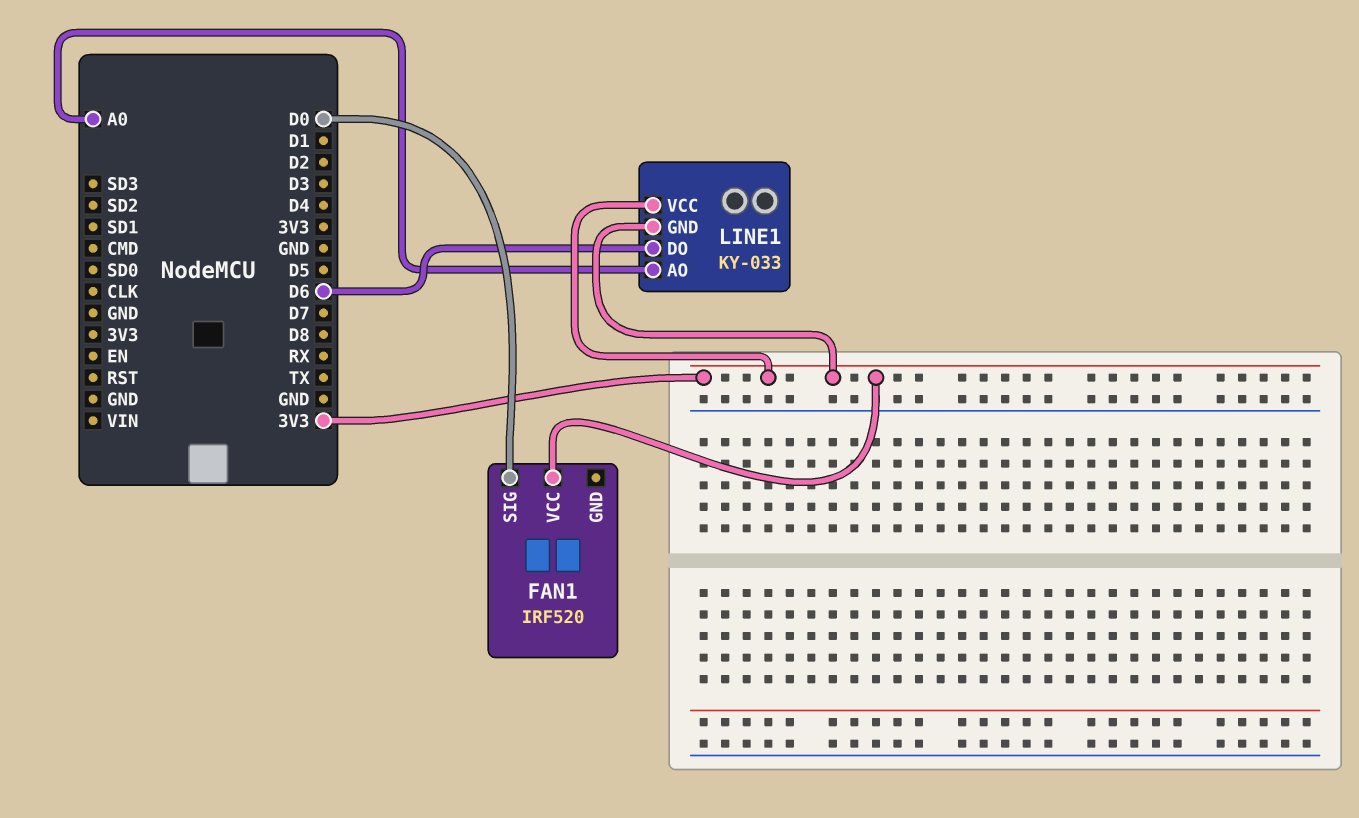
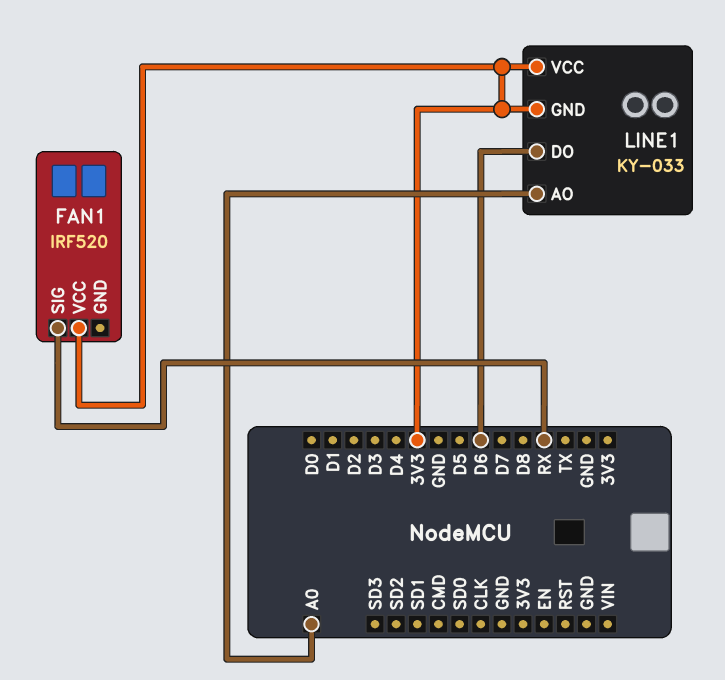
FAN1 pin SIG: D0 -> RX

